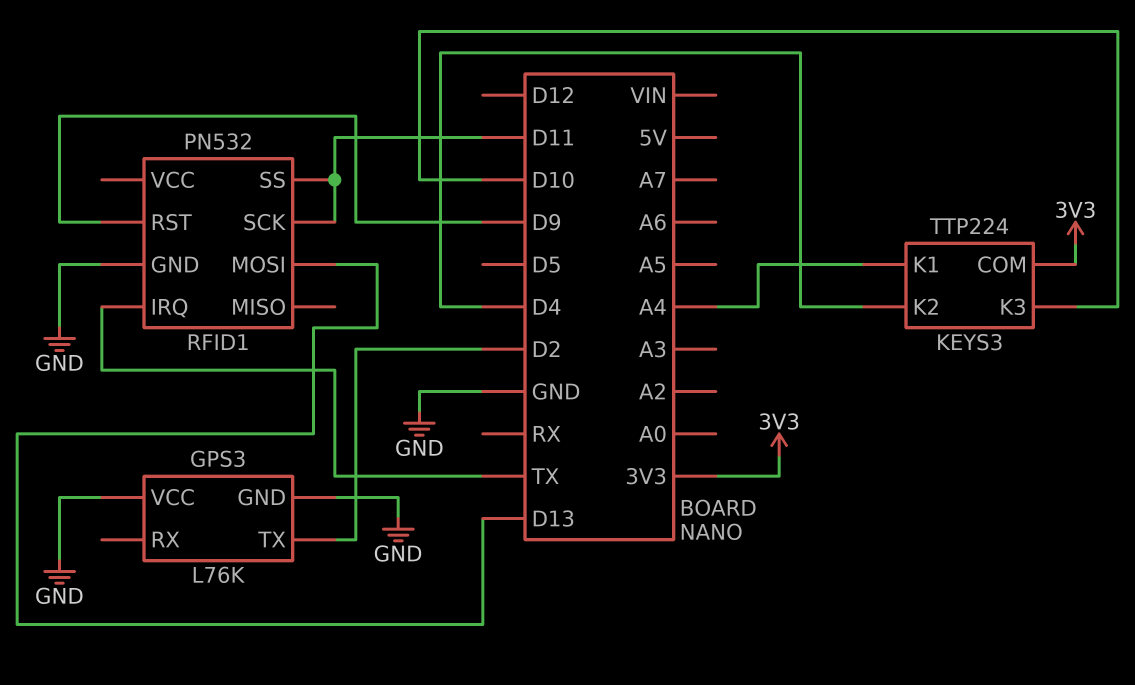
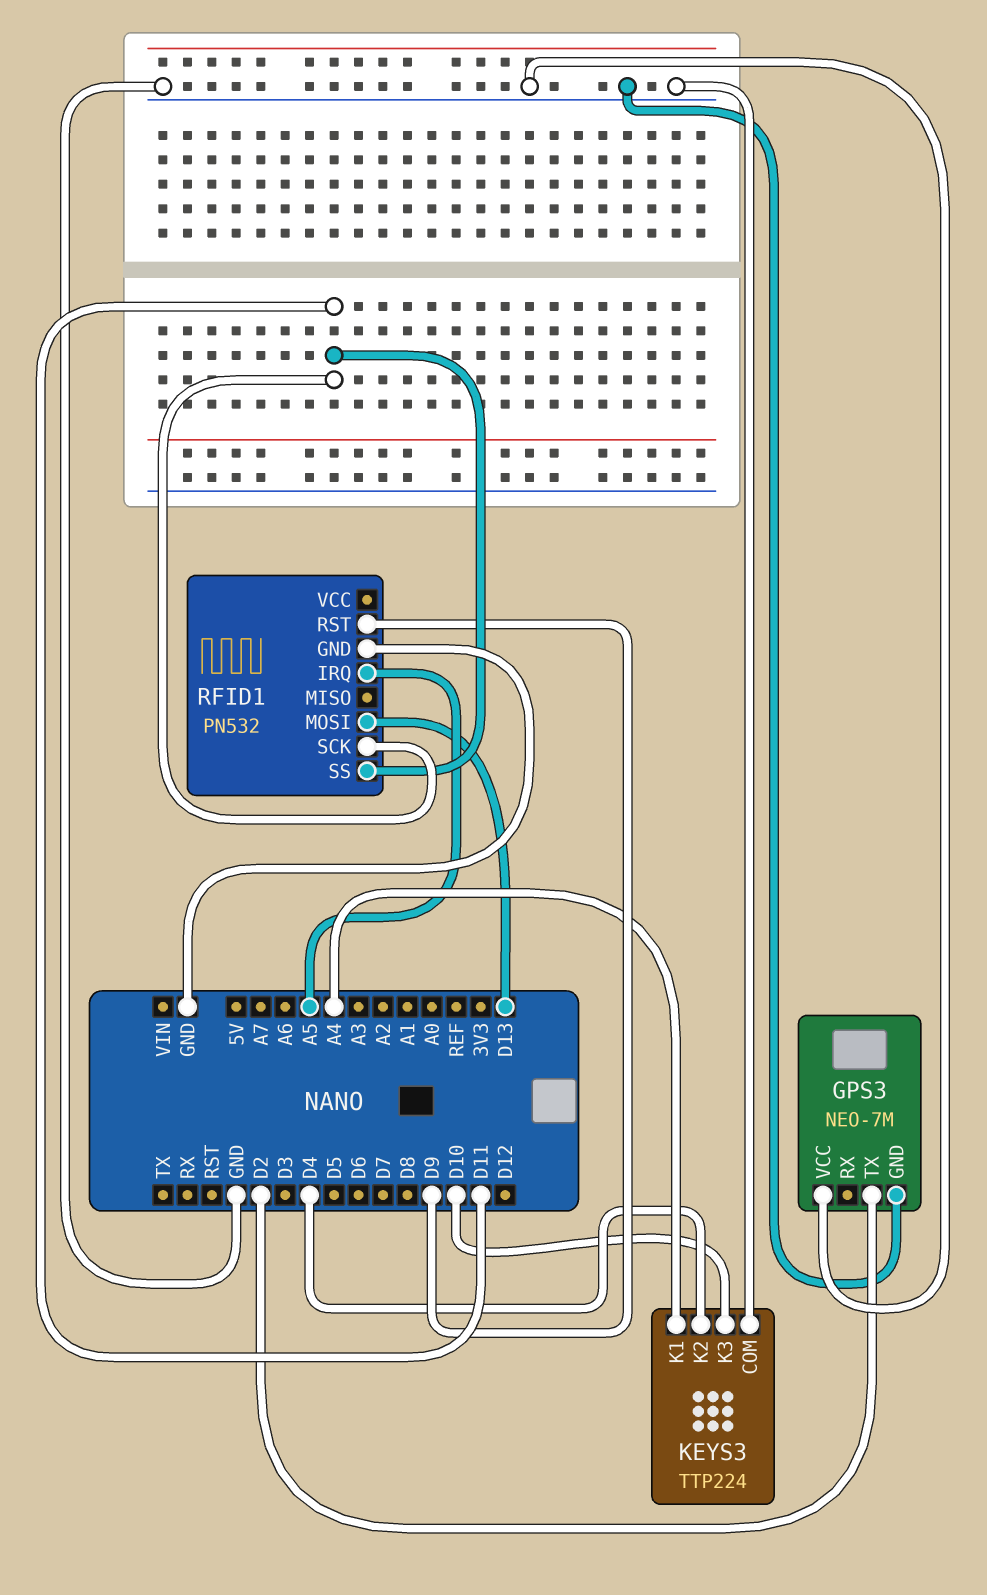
GPS3: L76K -> NEO-7M
KEYS3 pin COM: 3V3 -> GND
RFID1 pin IRQ: TX -> A5

